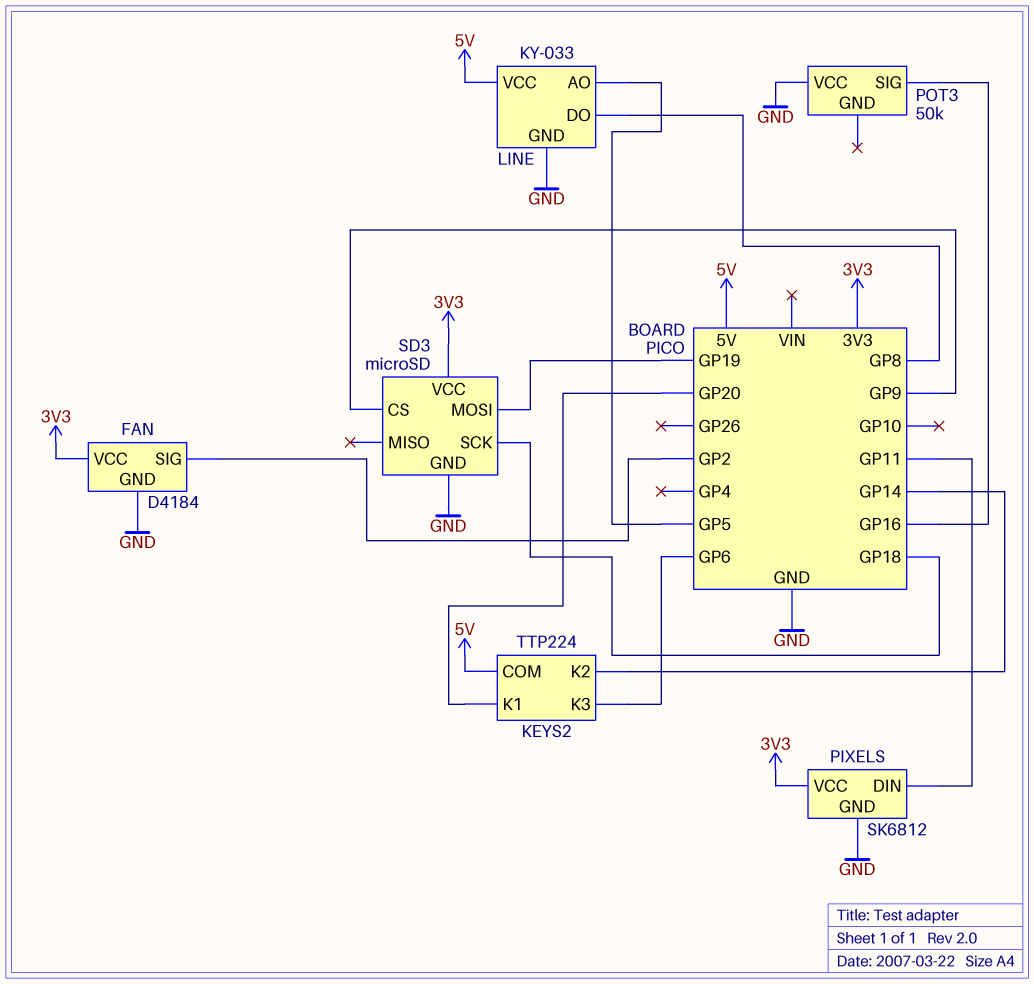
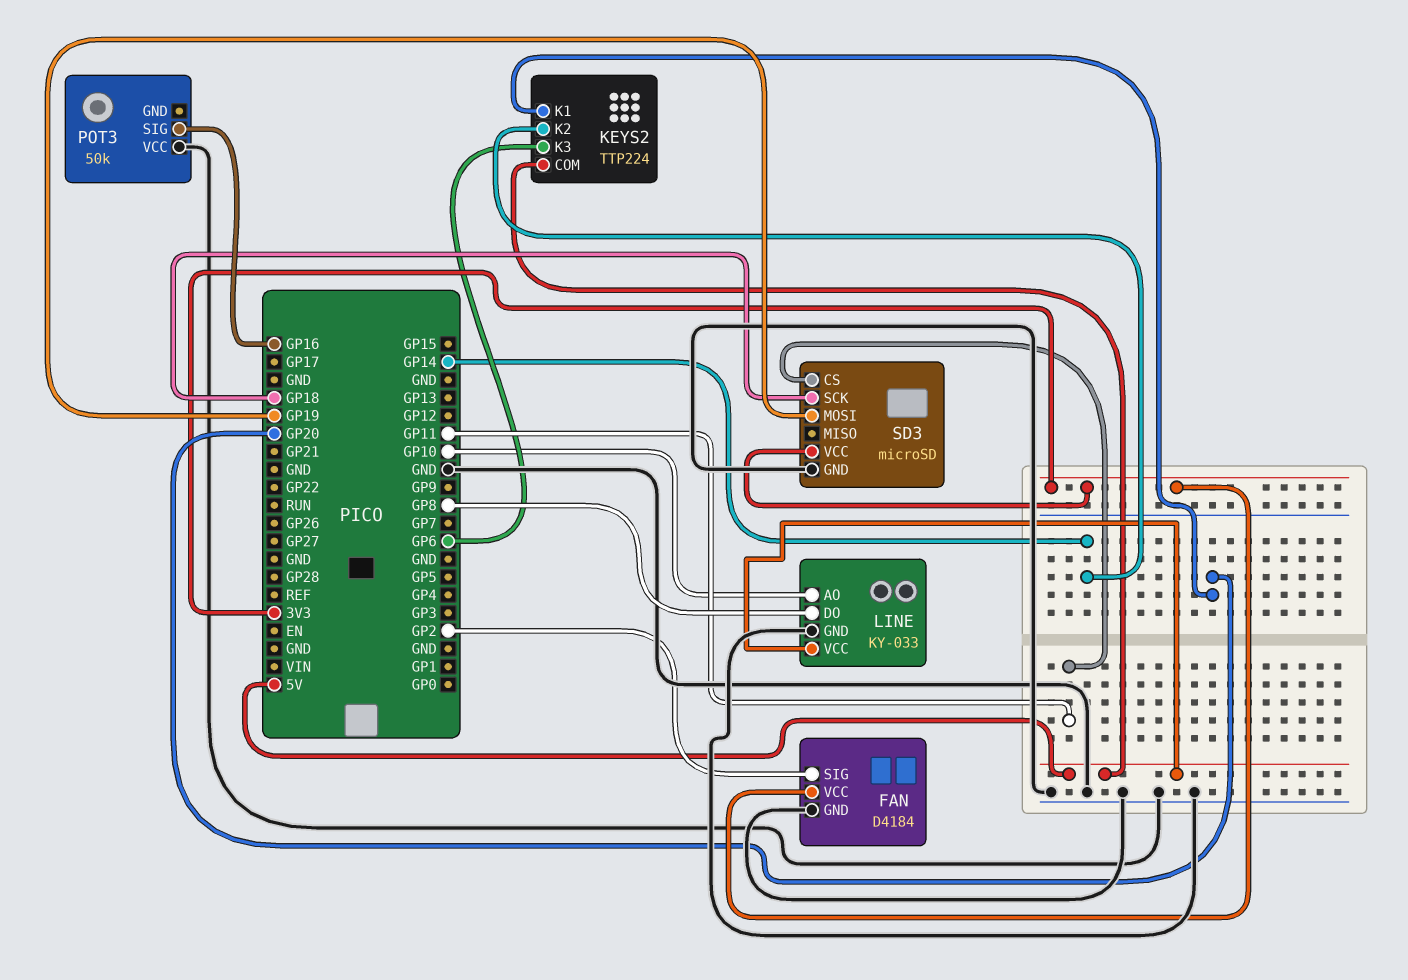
LINE pin AO: GP5 -> GP10
PIXELS: SK6812 -> none
PIXELS pin DIN: GP11 -> none
PIXELS pin GND: GND -> none
PIXELS pin VCC: 3V3 -> none
SD3 pin CS: GP9 -> GP11

